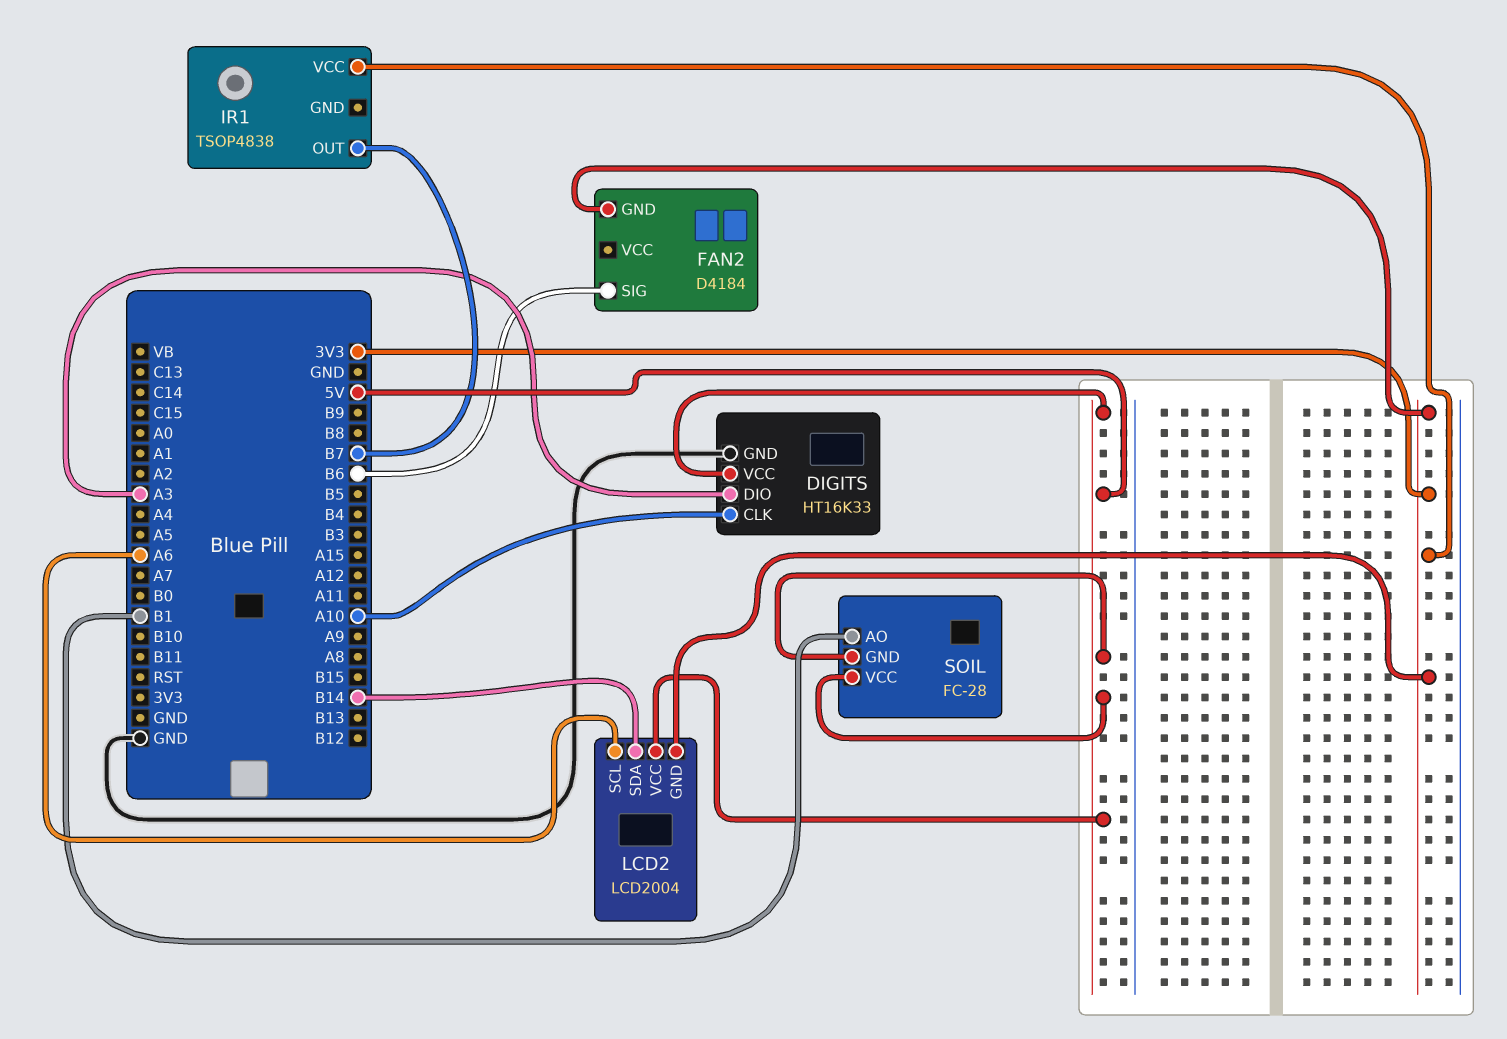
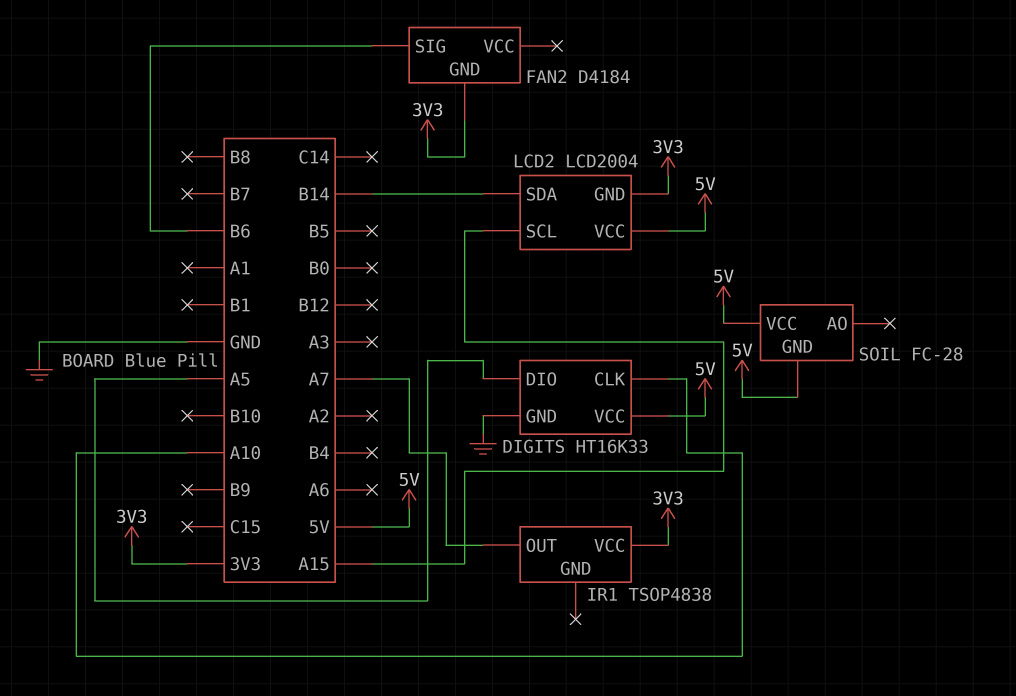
DIGITS pin DIO: A3 -> A5
IR1 pin OUT: B7 -> A7
LCD2 pin SCL: A6 -> A15
SOIL pin AO: B1 -> none

